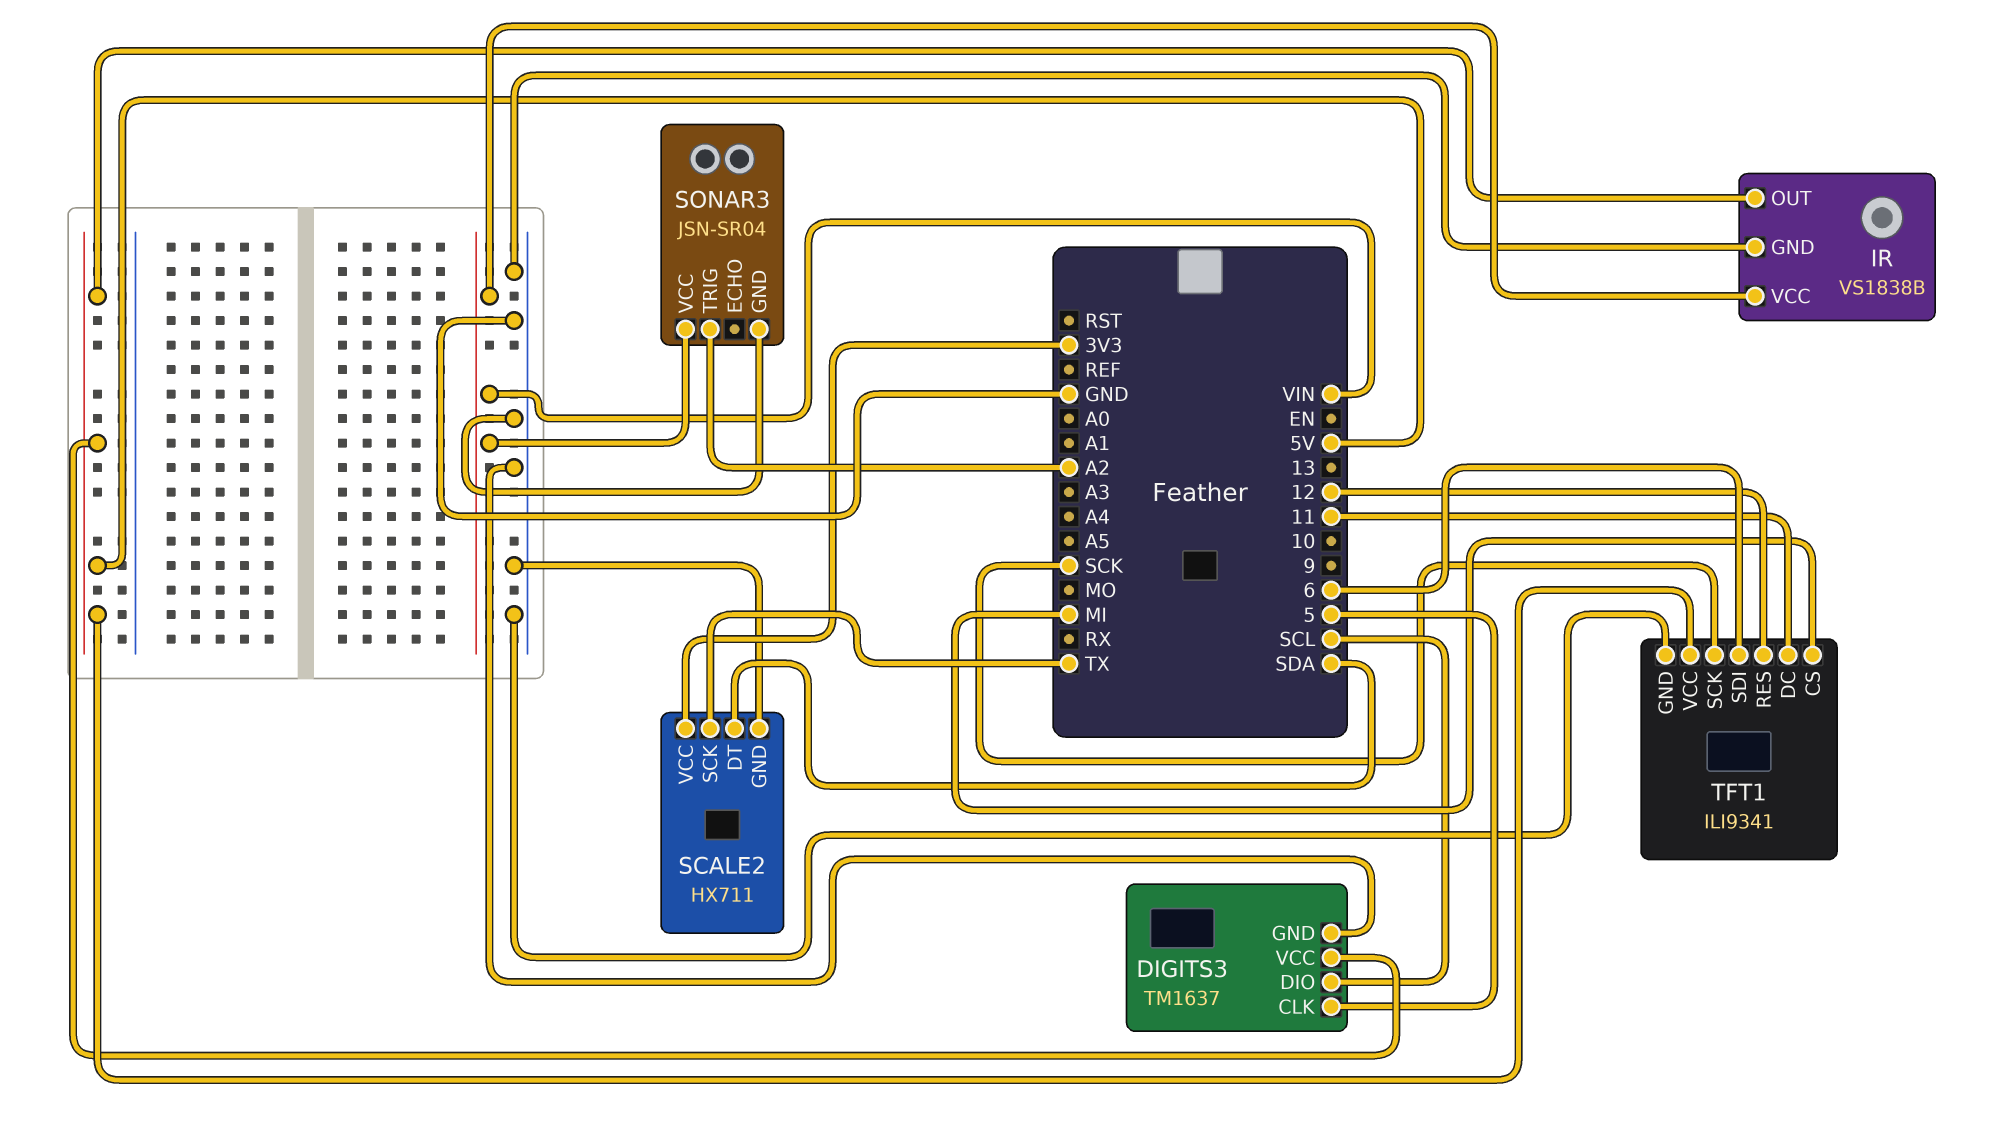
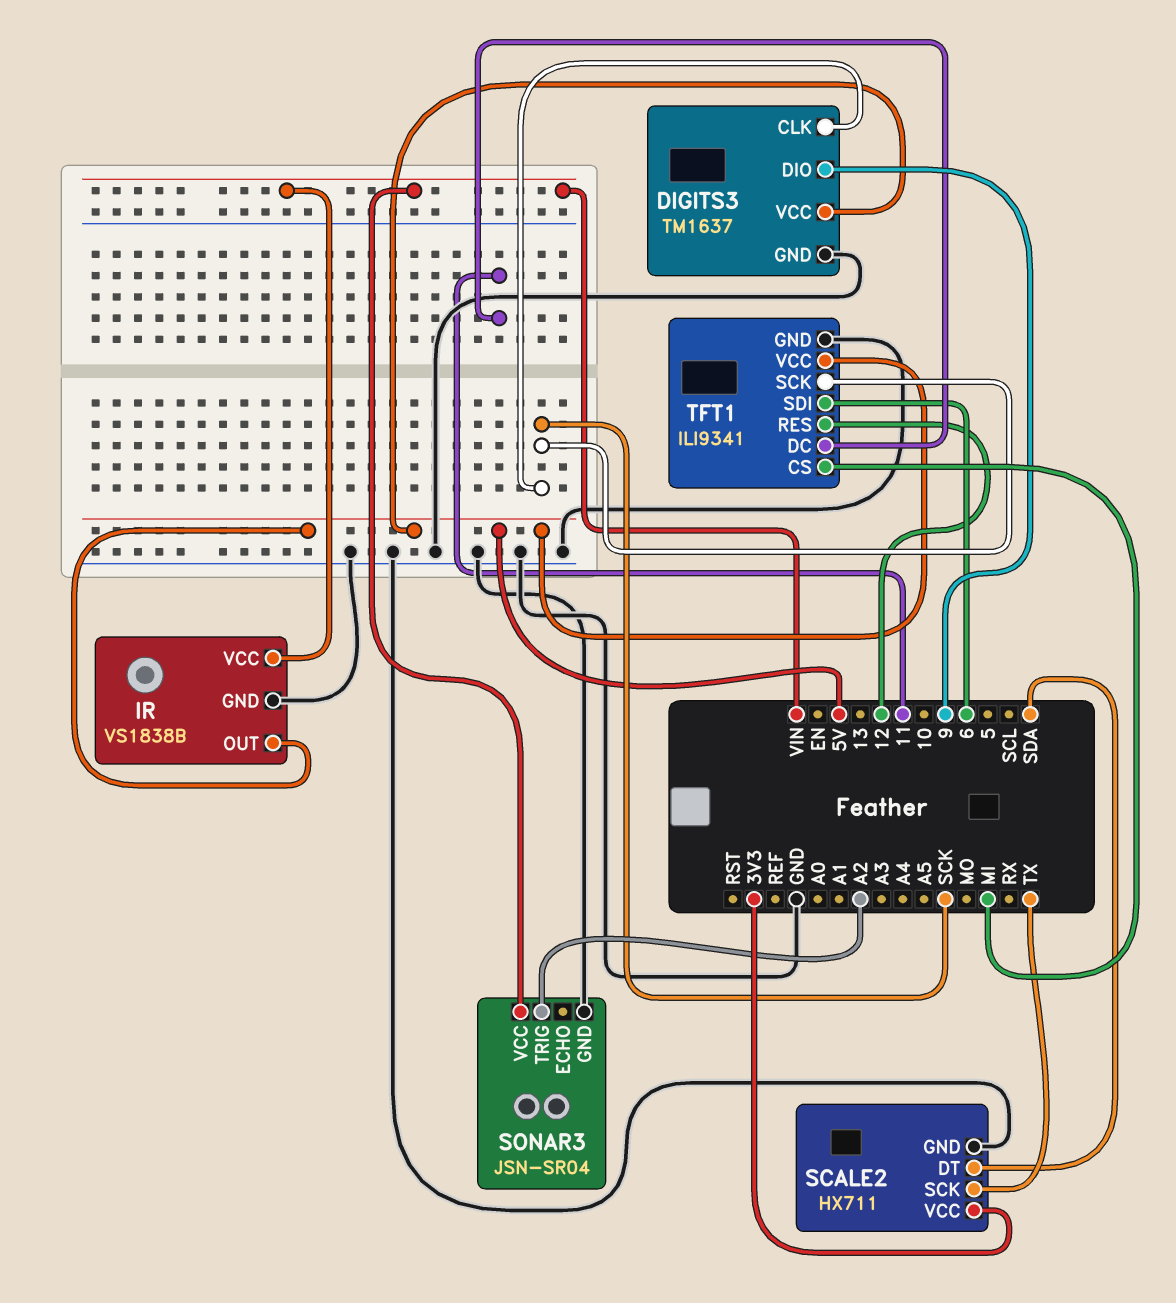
DIGITS3 pin CLK: 5 -> SCK
DIGITS3 pin DIO: SCL -> 9

